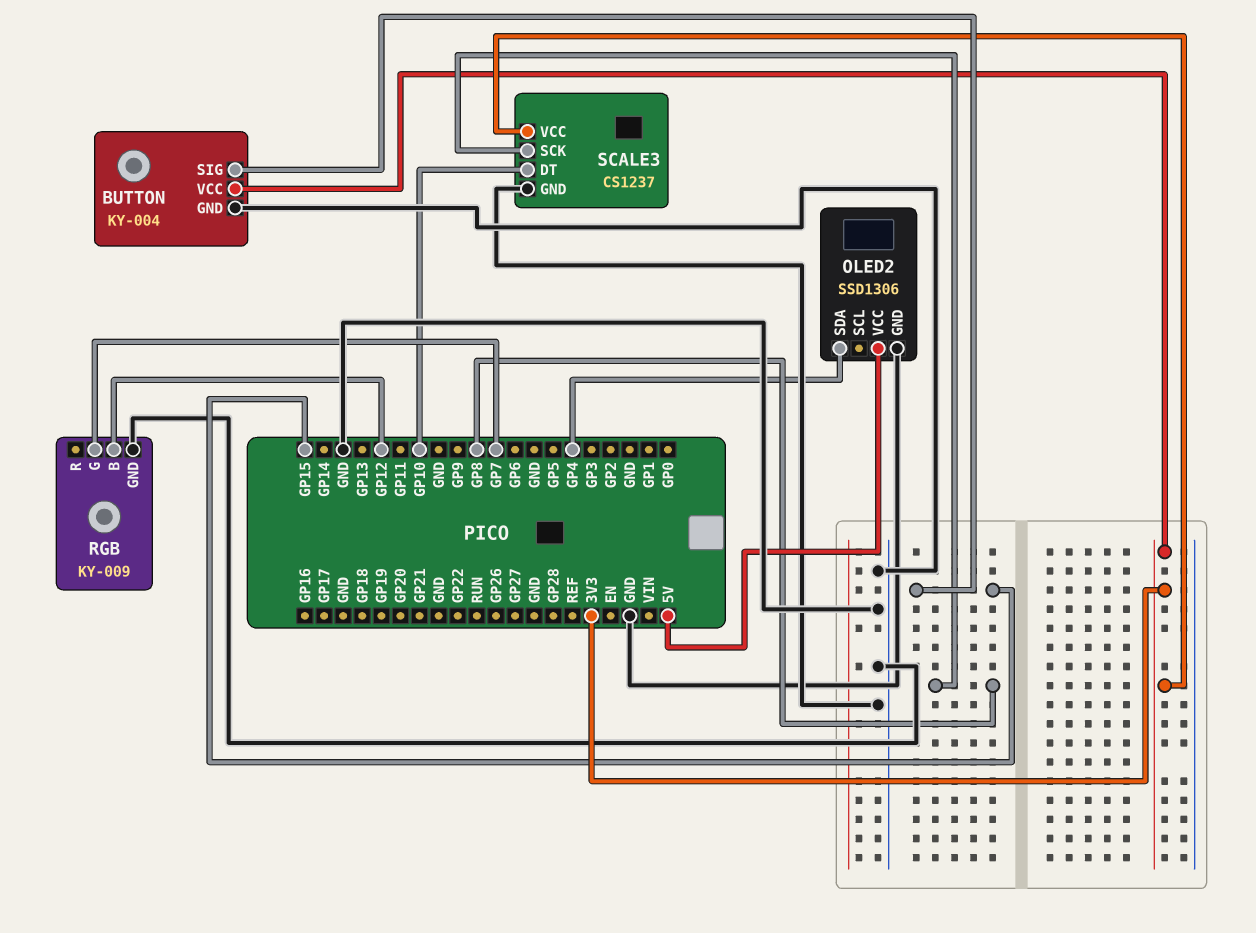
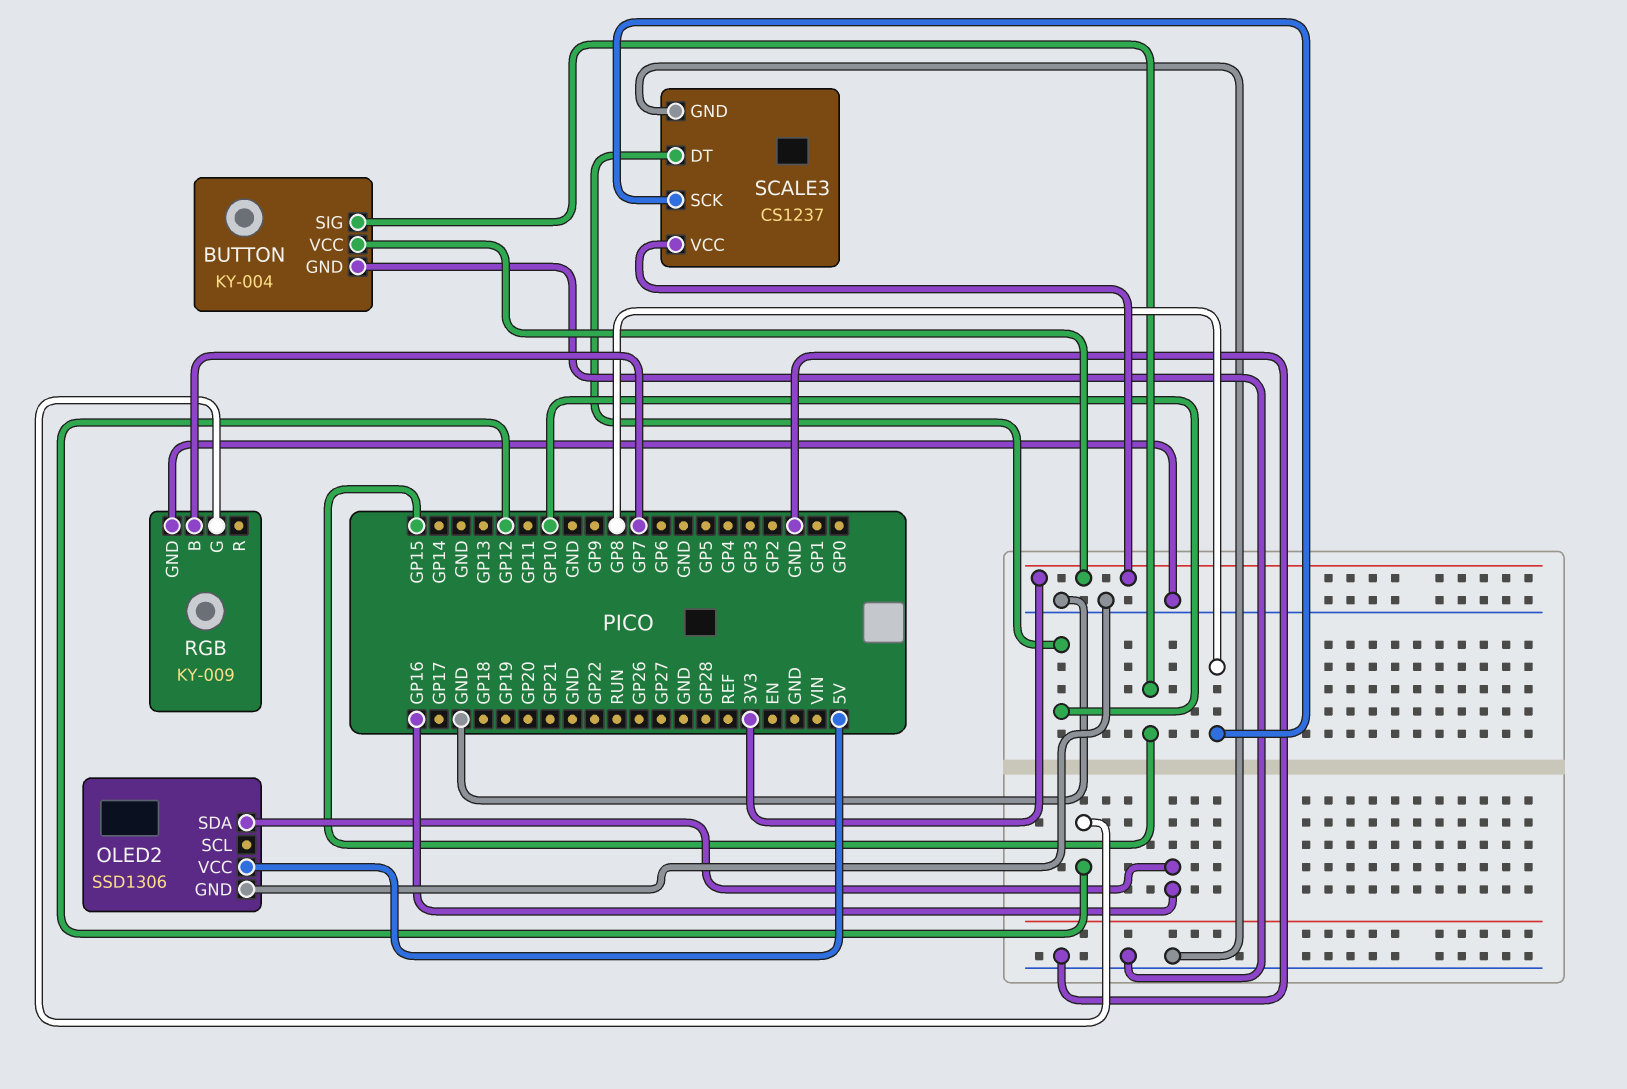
OLED2 pin SDA: GP4 -> GP16
RGB pin B: GP12 -> GP7
RGB pin G: GP7 -> GP12

